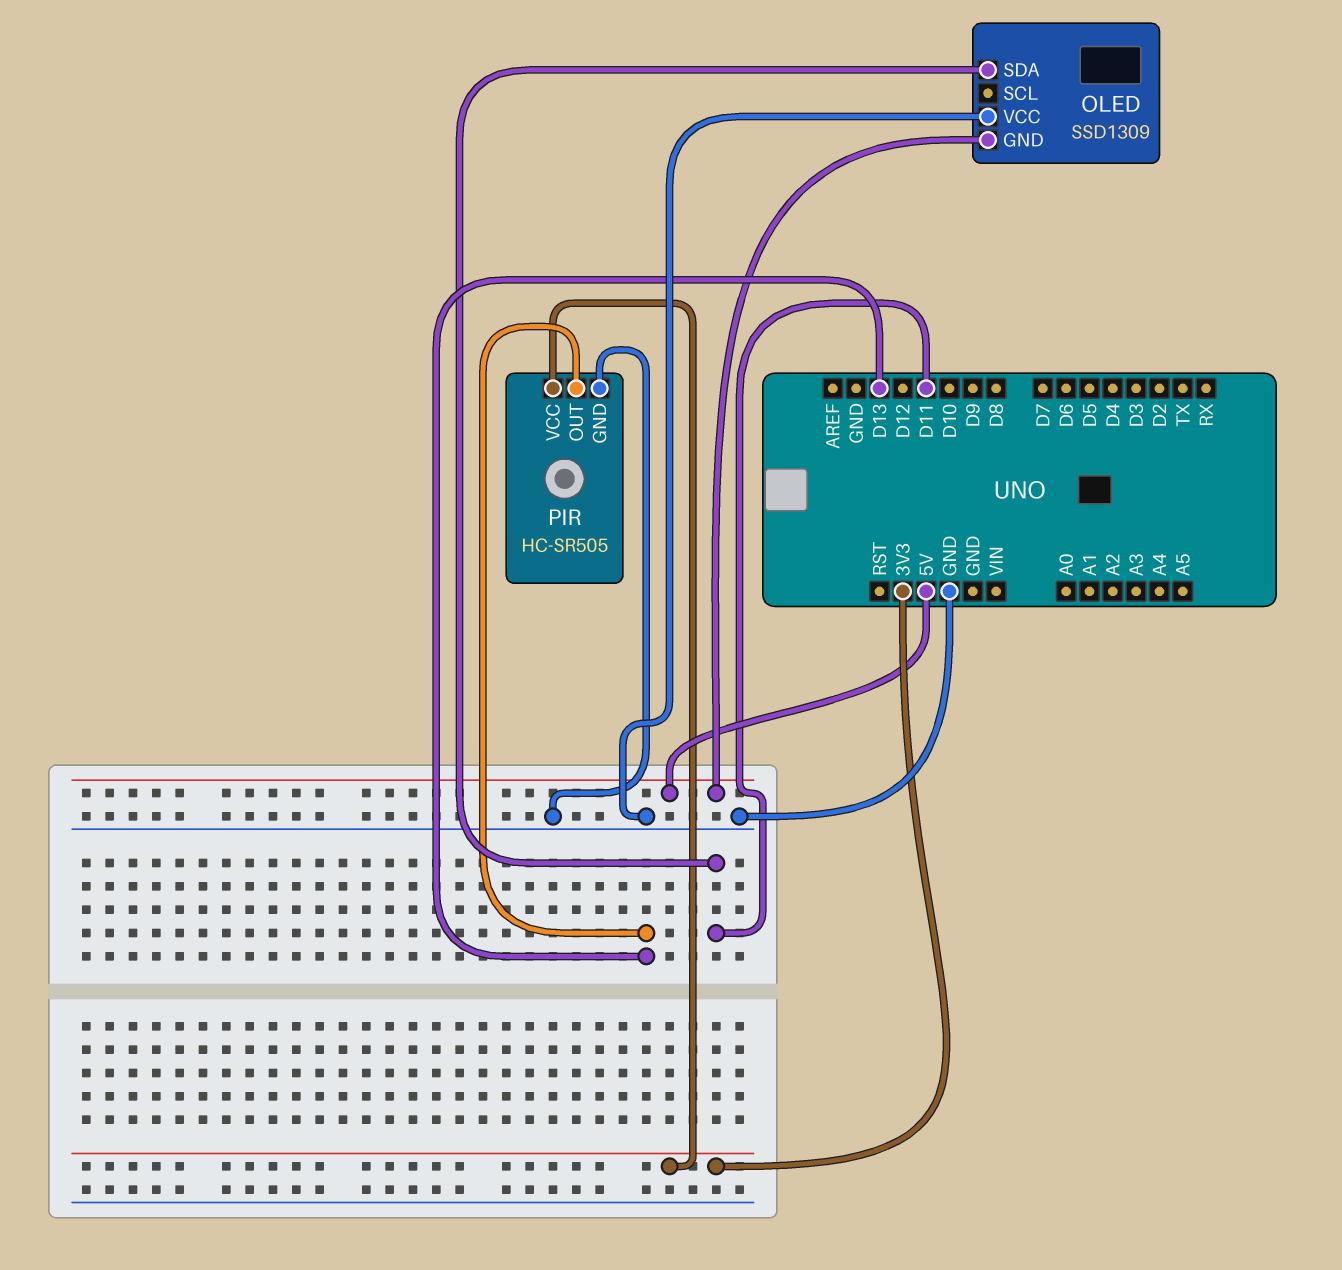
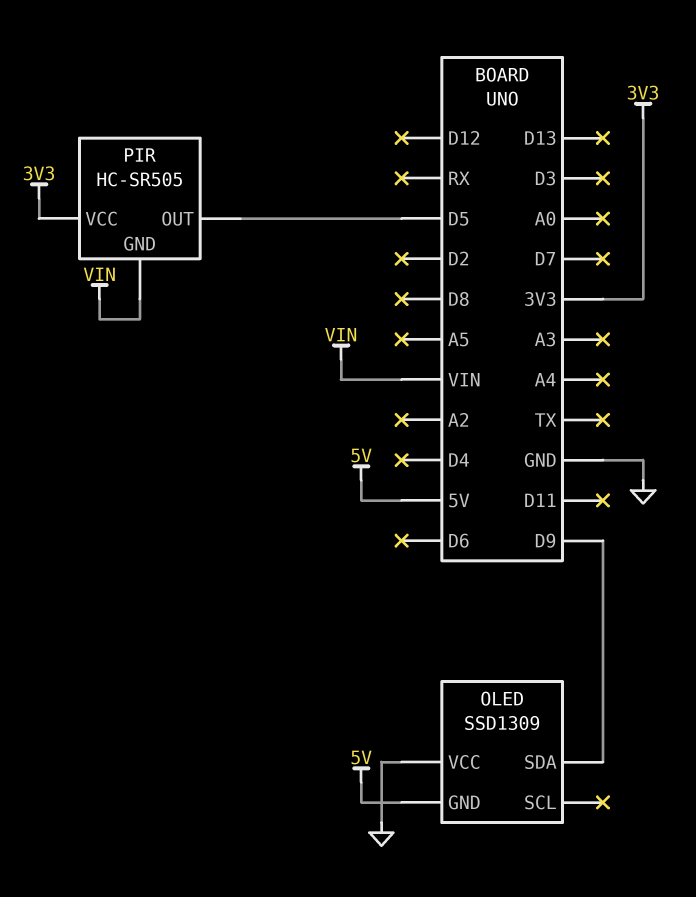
OLED pin SDA: D11 -> D9
PIR pin GND: GND -> VIN
PIR pin OUT: D13 -> D5

